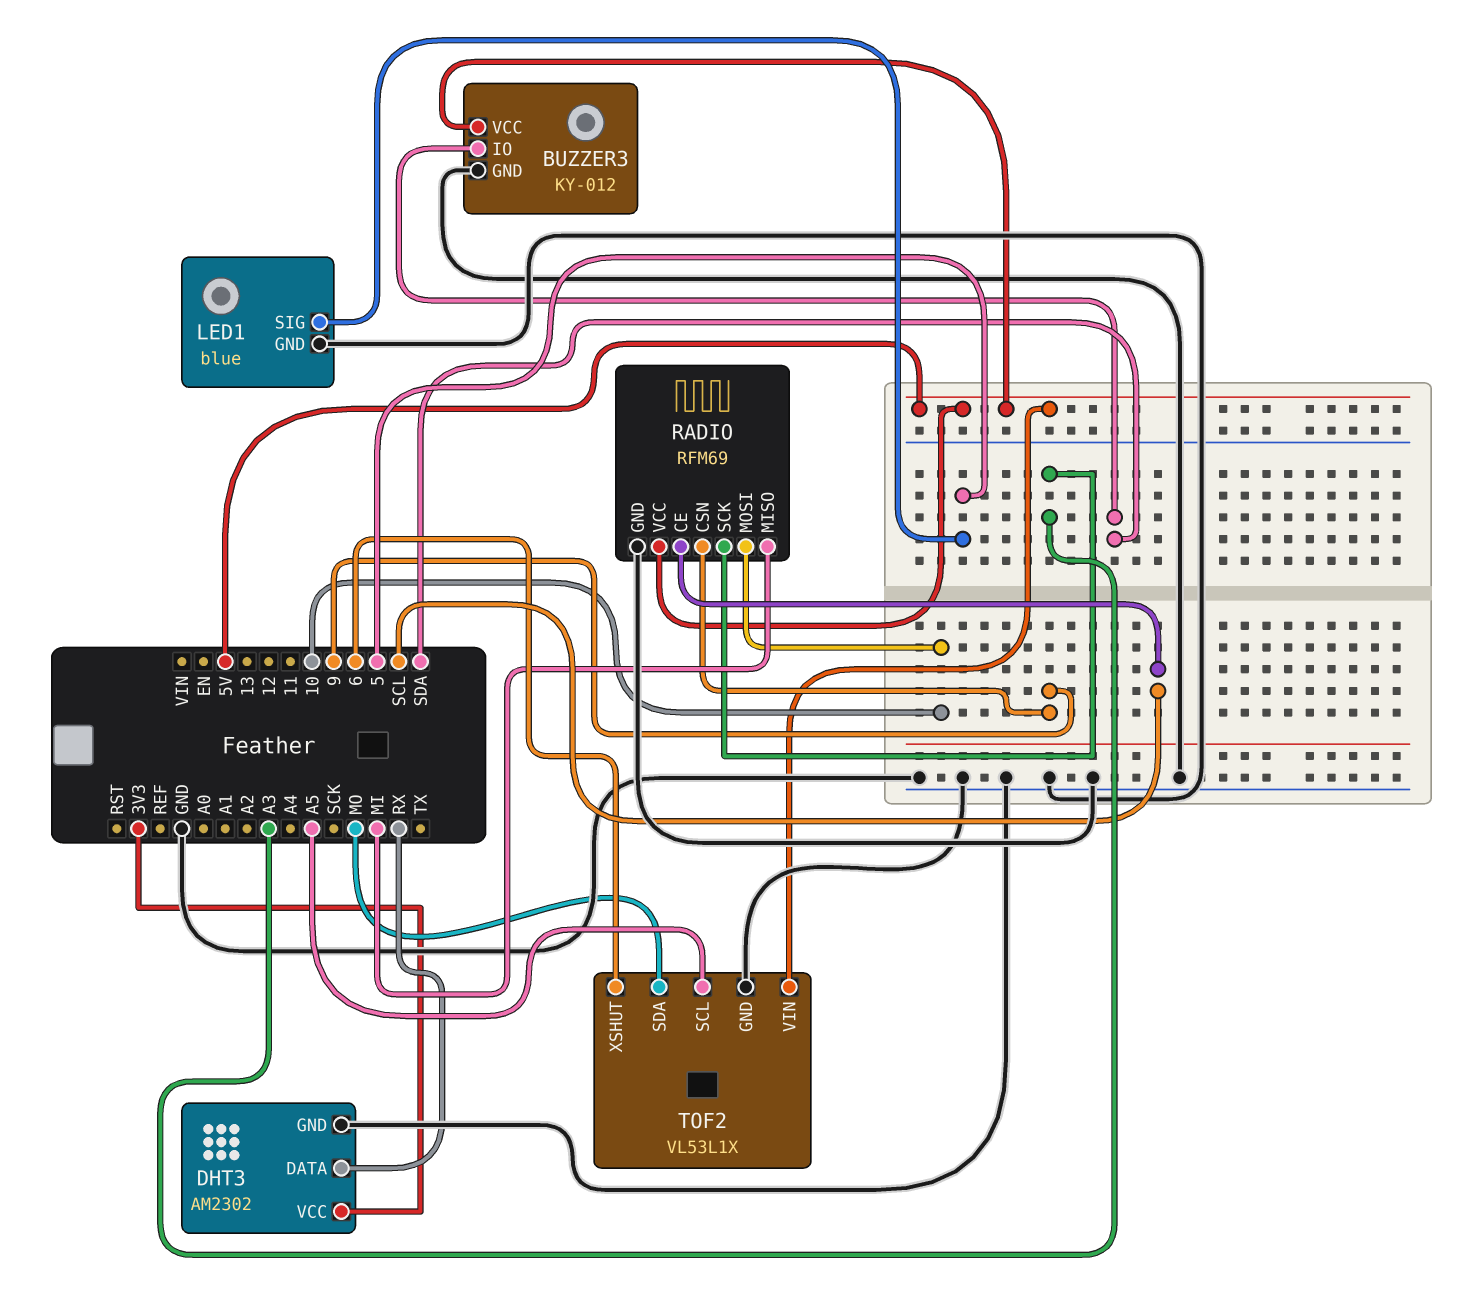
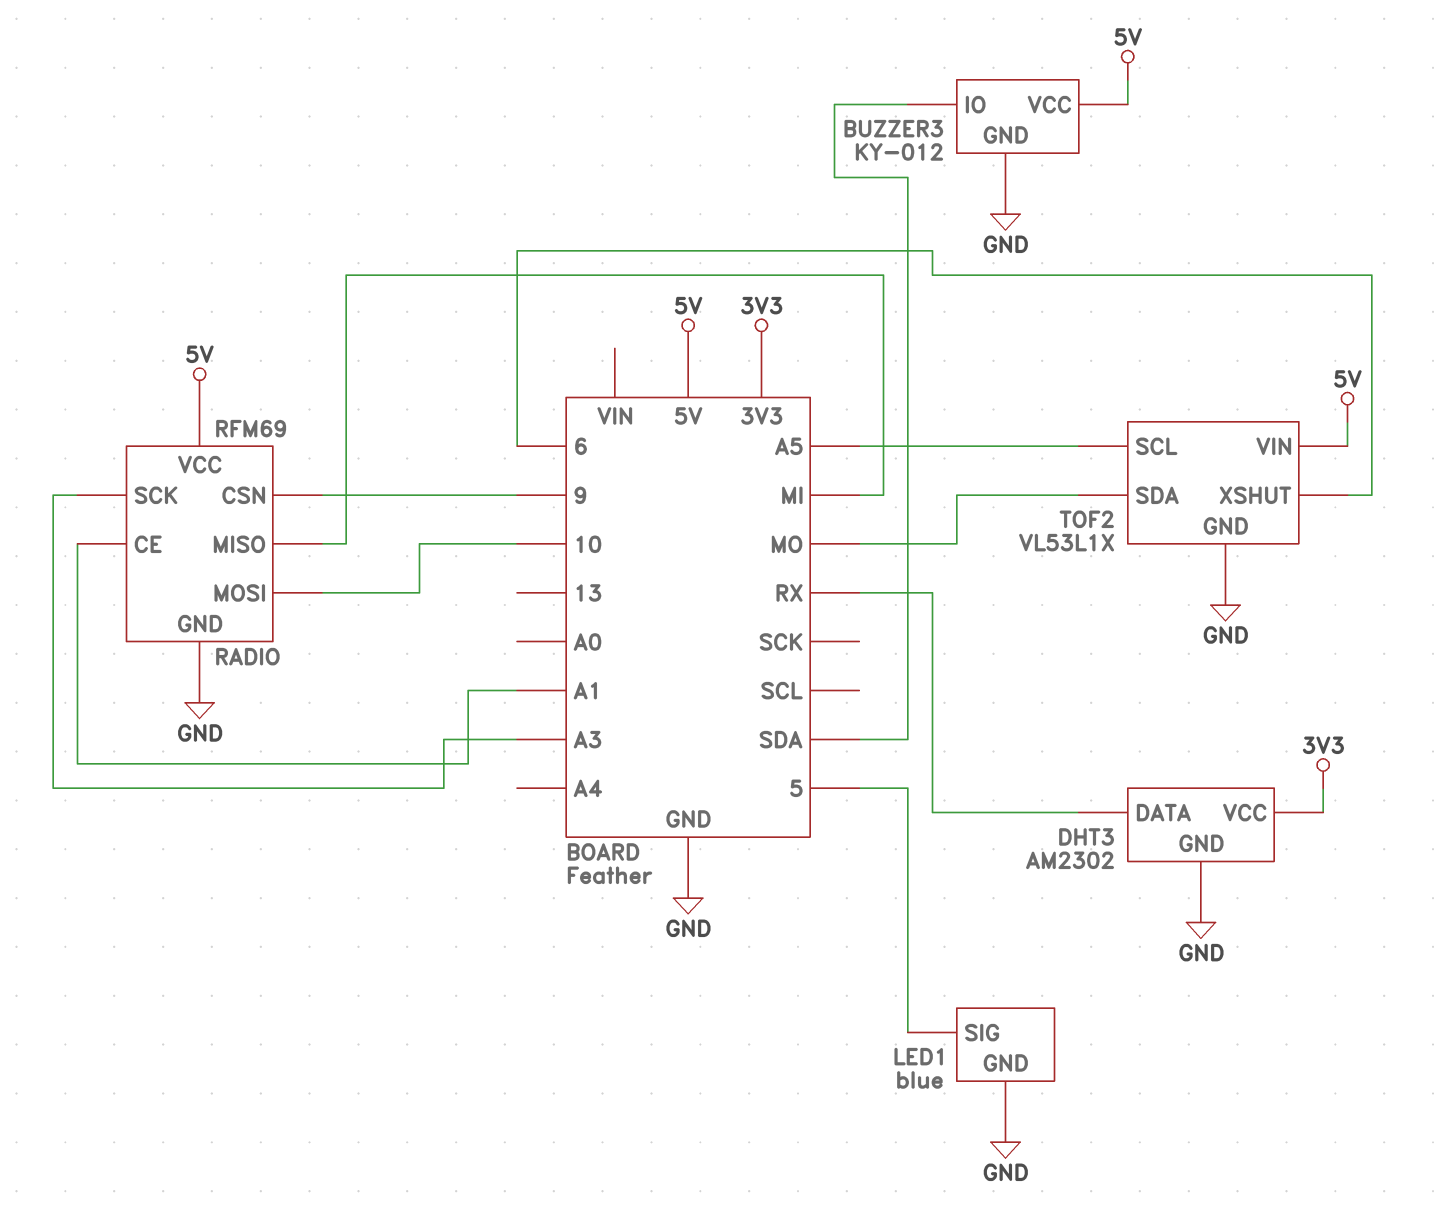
RADIO pin CE: SCL -> A1

